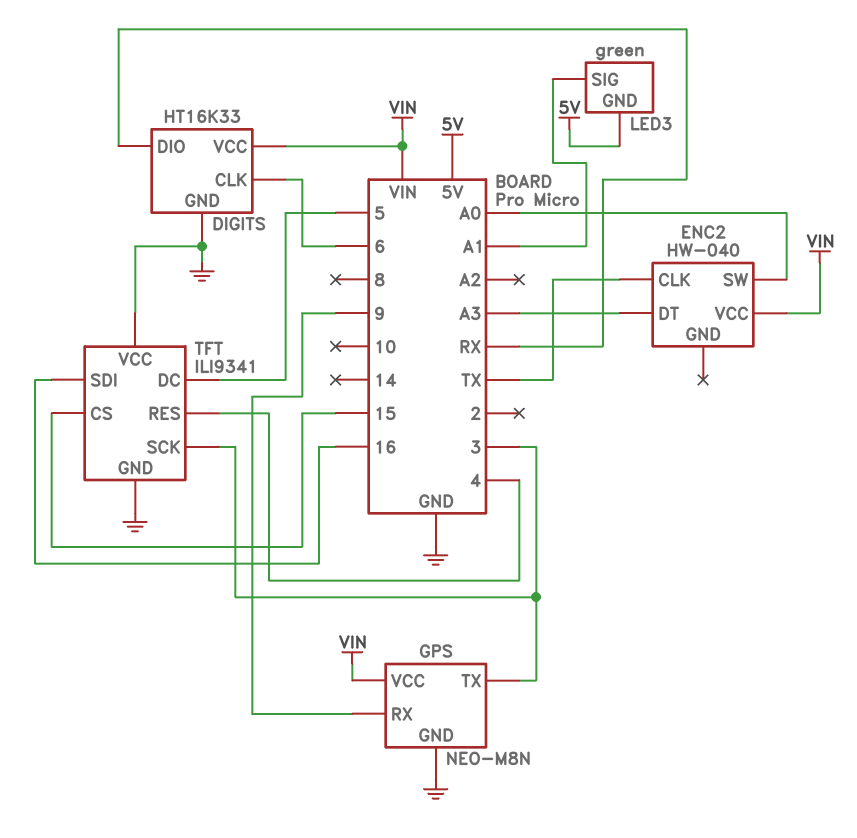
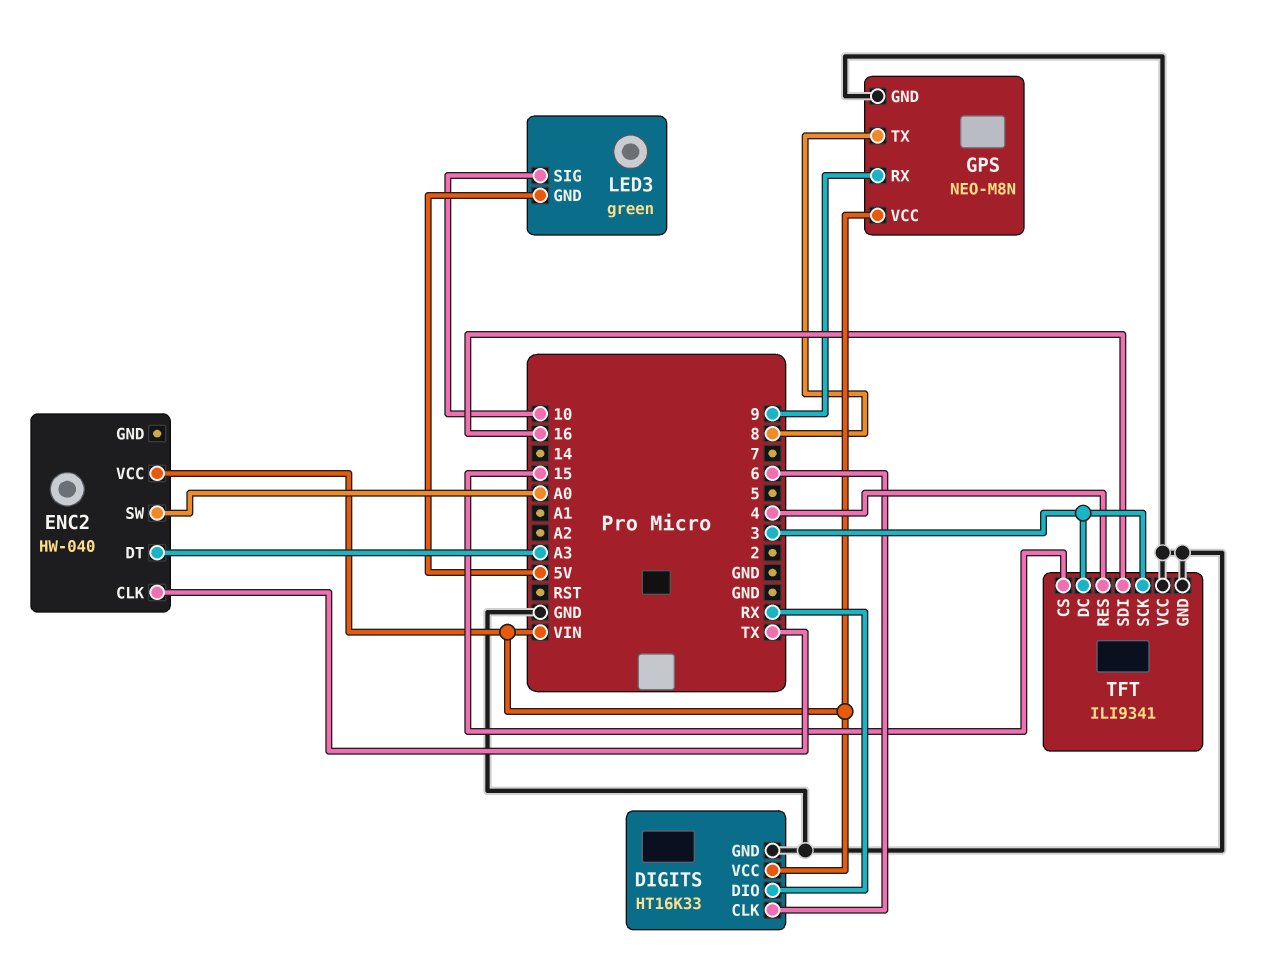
GPS pin TX: 3 -> 8
LED3 pin SIG: A1 -> 10
TFT pin DC: 5 -> 3

